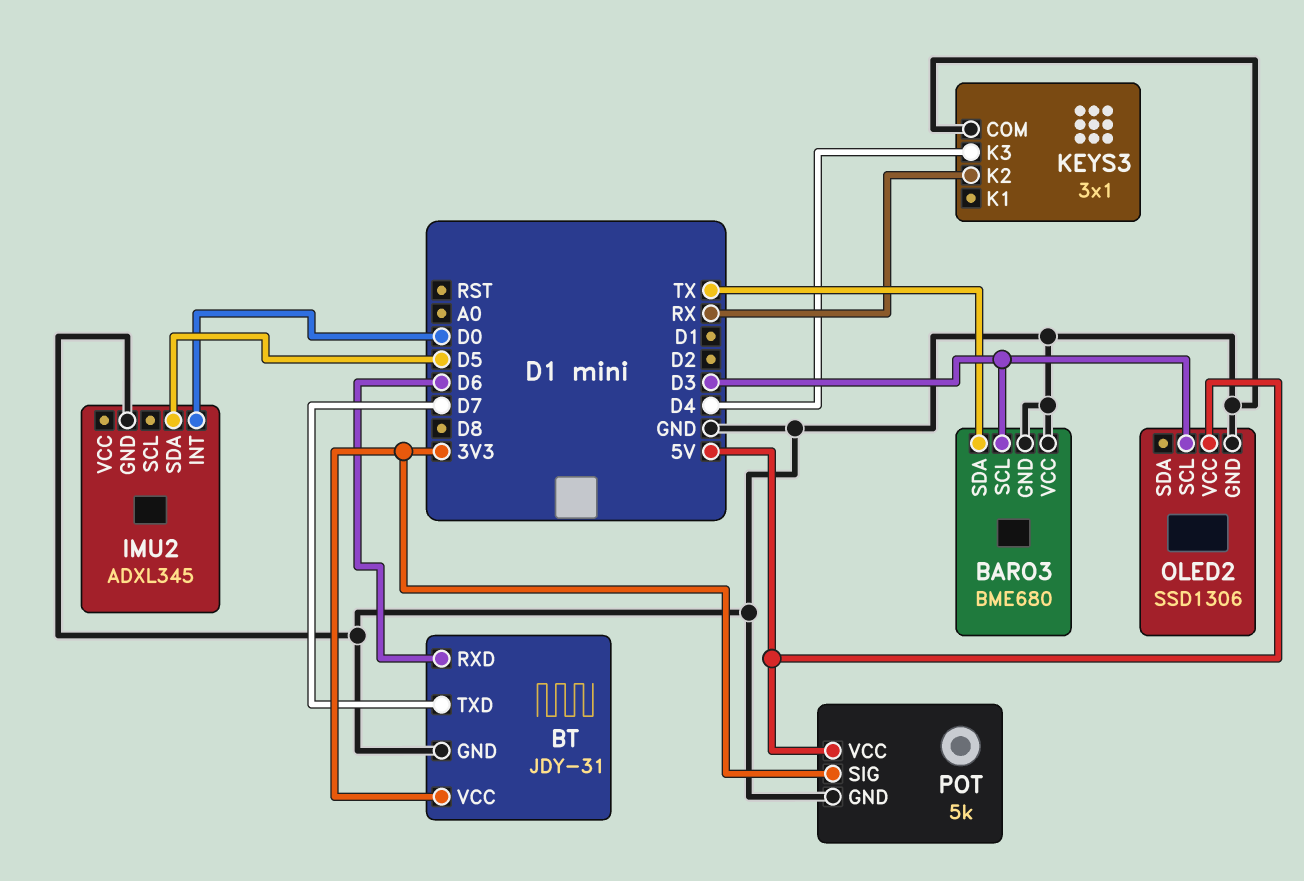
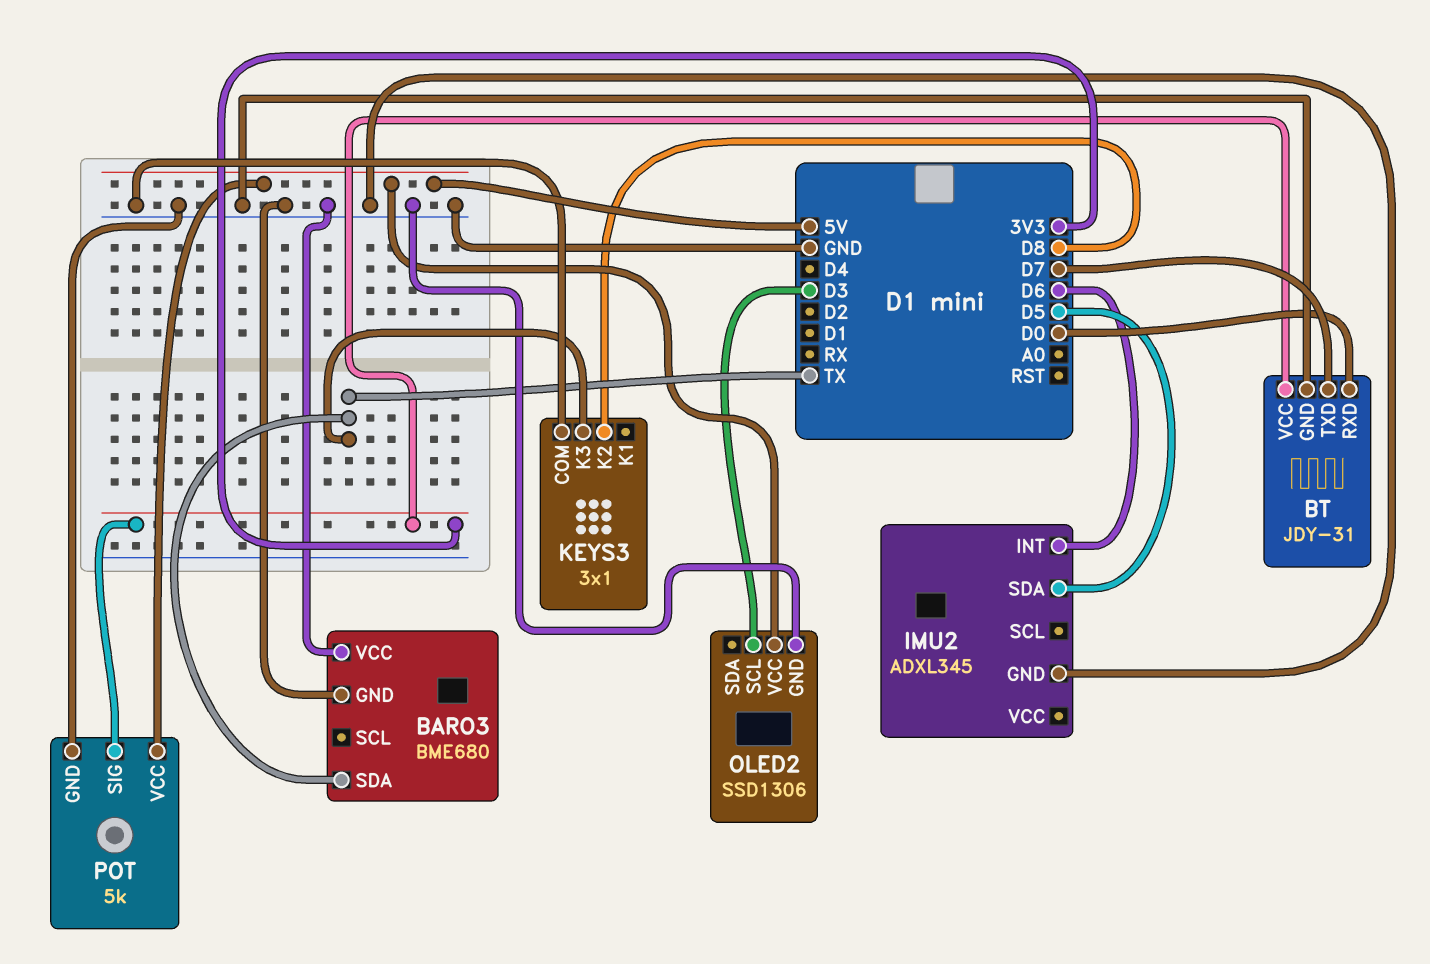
BARO3 pin SCL: D3 -> none
BT pin RXD: D6 -> D0
IMU2 pin INT: D0 -> D6
KEYS3 pin K2: RX -> D8
KEYS3 pin K3: D4 -> TX

